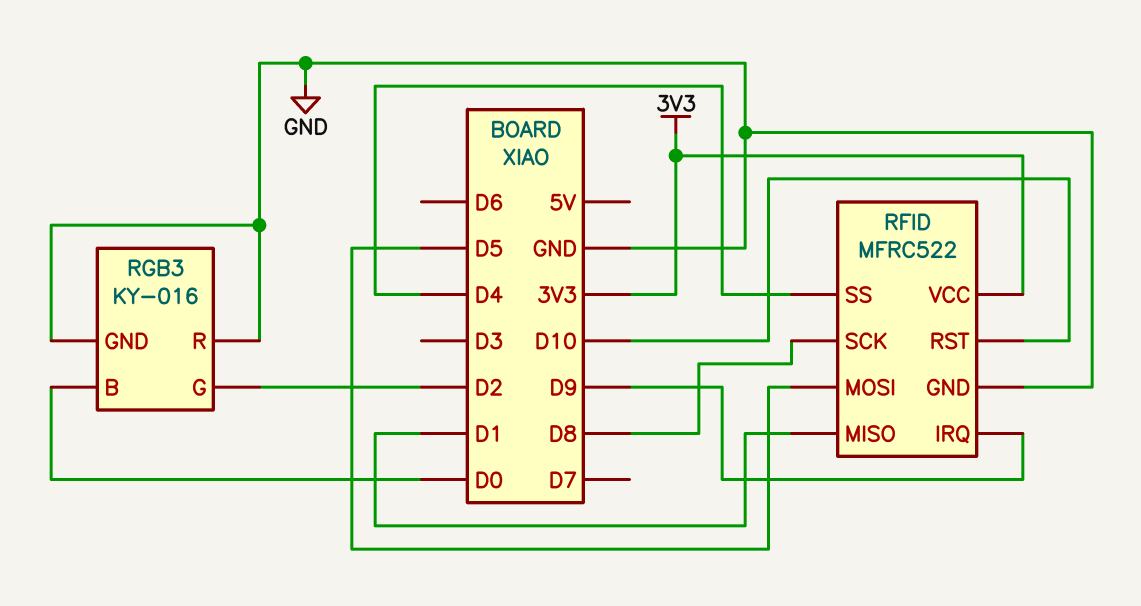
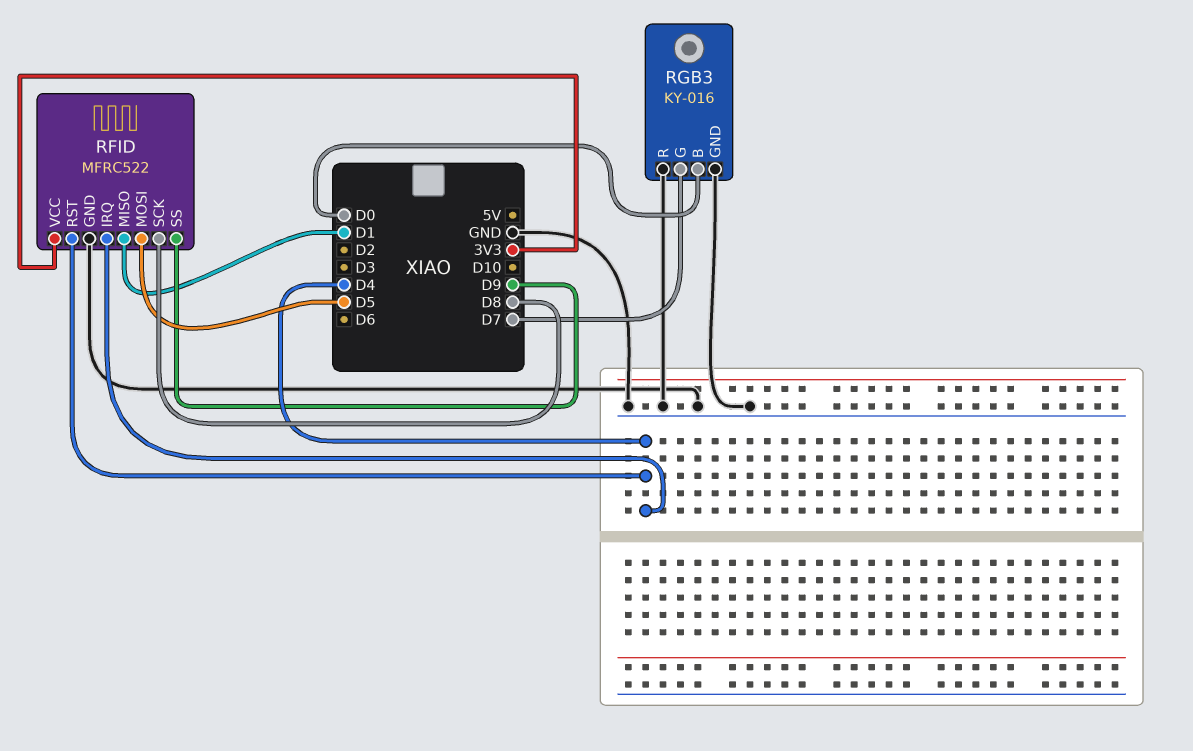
RFID pin IRQ: D9 -> D4
RFID pin RST: D10 -> D4
RFID pin SS: D4 -> D9
RGB3 pin G: D2 -> D7

